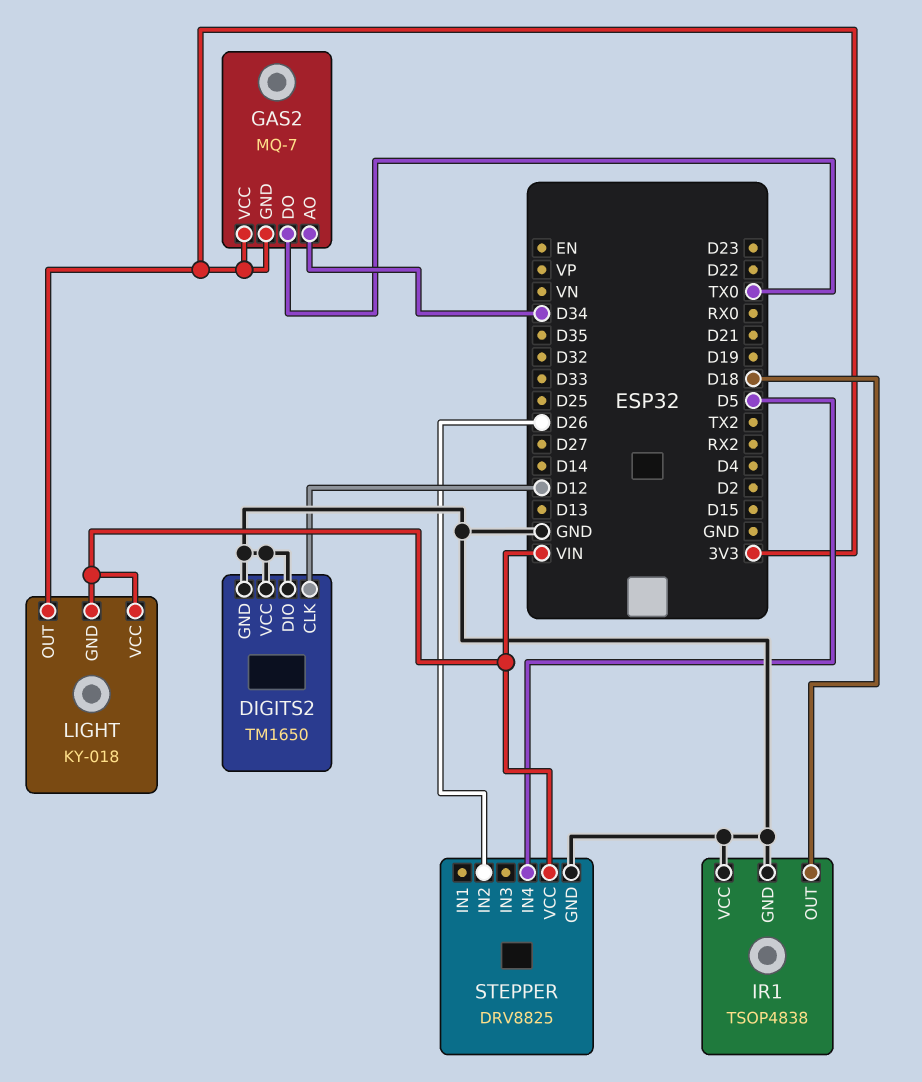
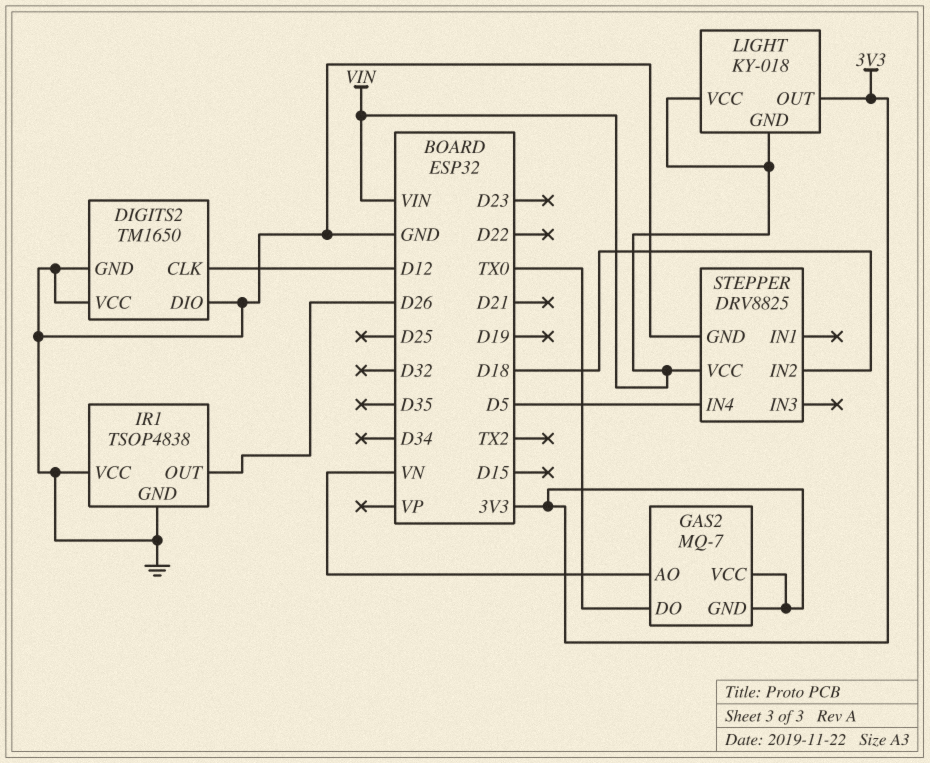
GAS2 pin AO: D34 -> VN
IR1 pin OUT: D18 -> D26
STEPPER pin IN2: D26 -> D18

